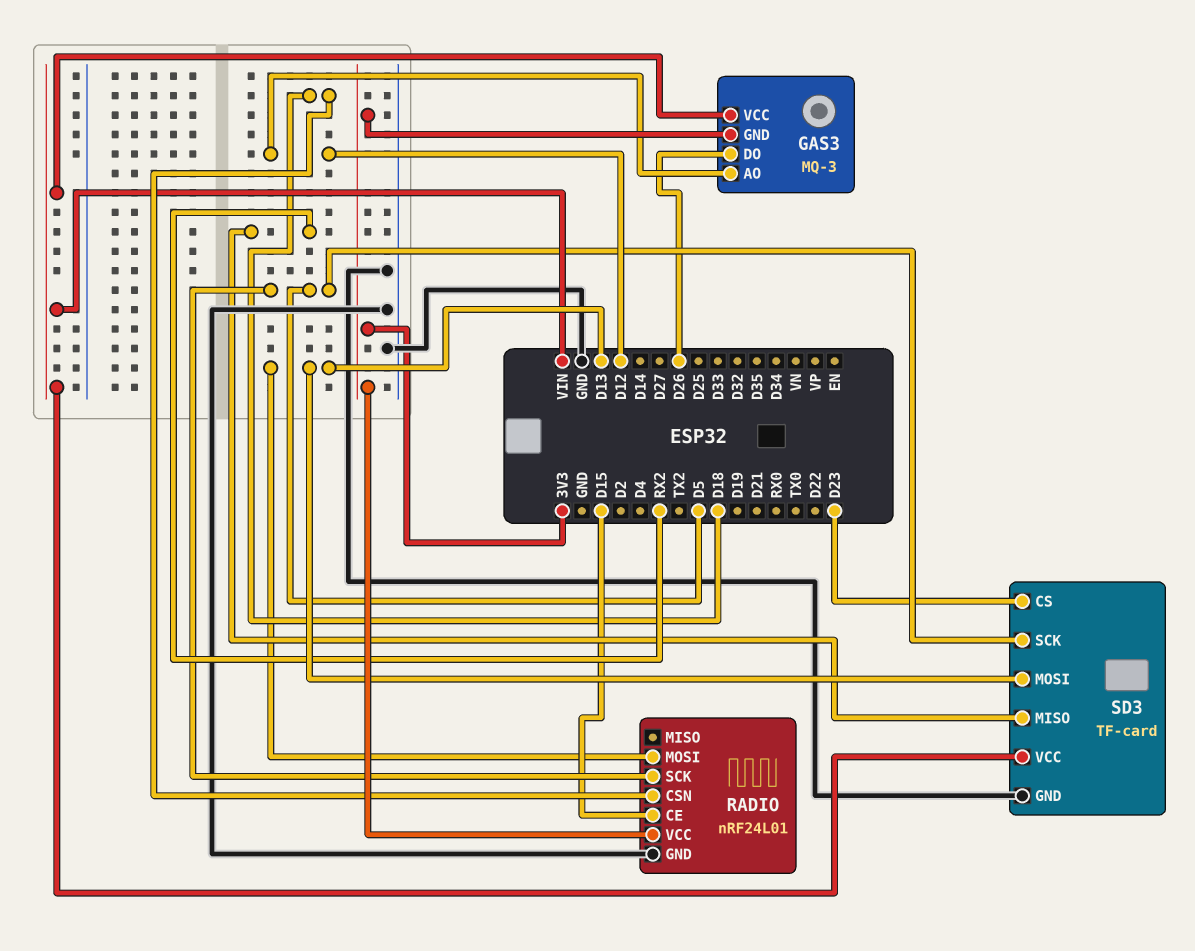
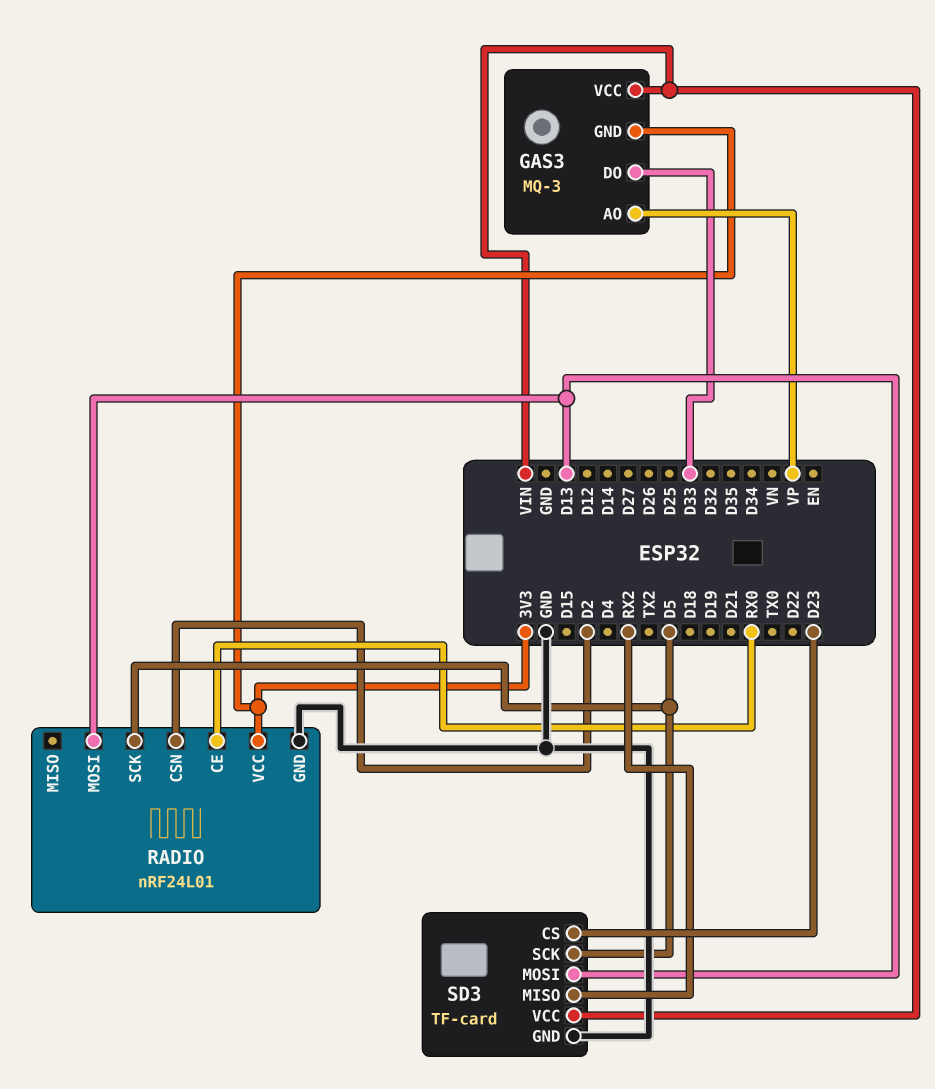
GAS3 pin AO: D12 -> VP
GAS3 pin DO: D26 -> D33
RADIO pin CE: D15 -> RX0
RADIO pin CSN: D18 -> D2

